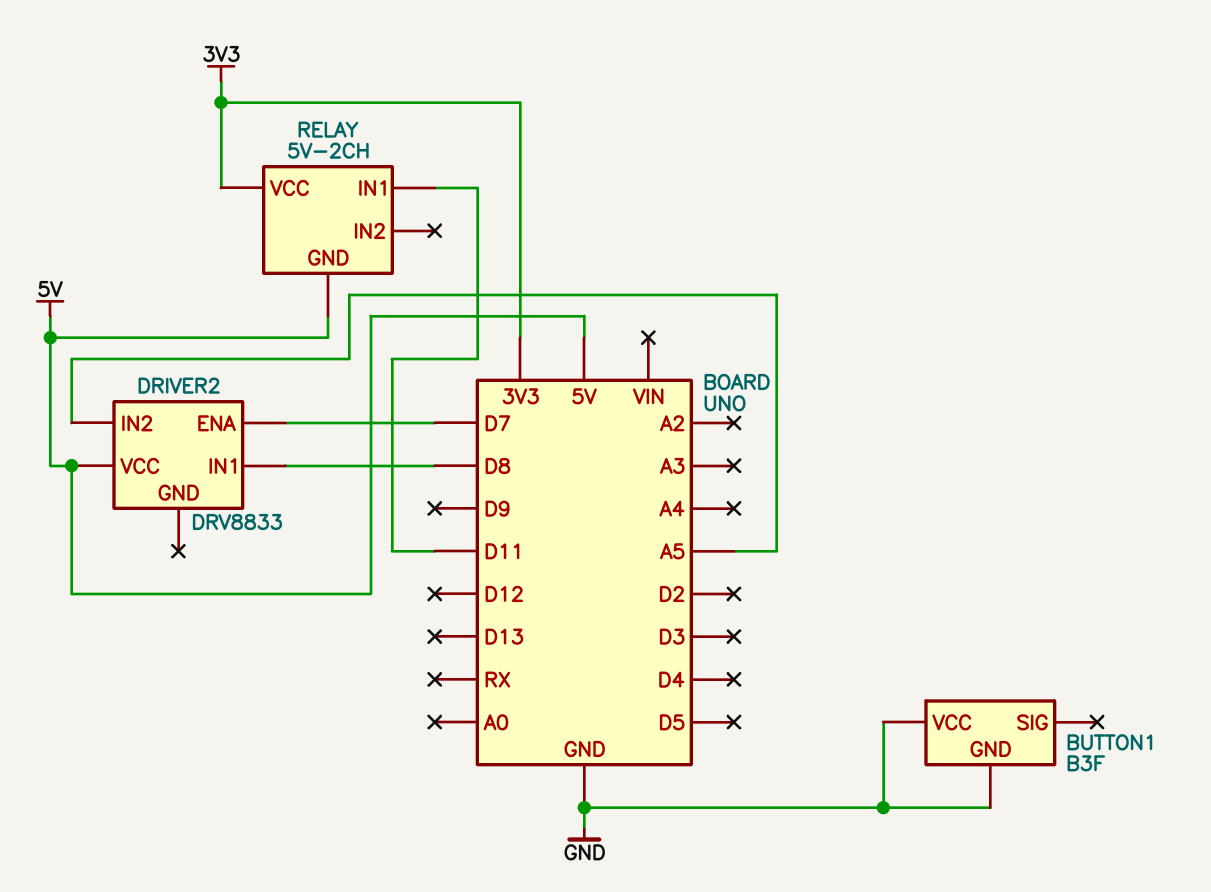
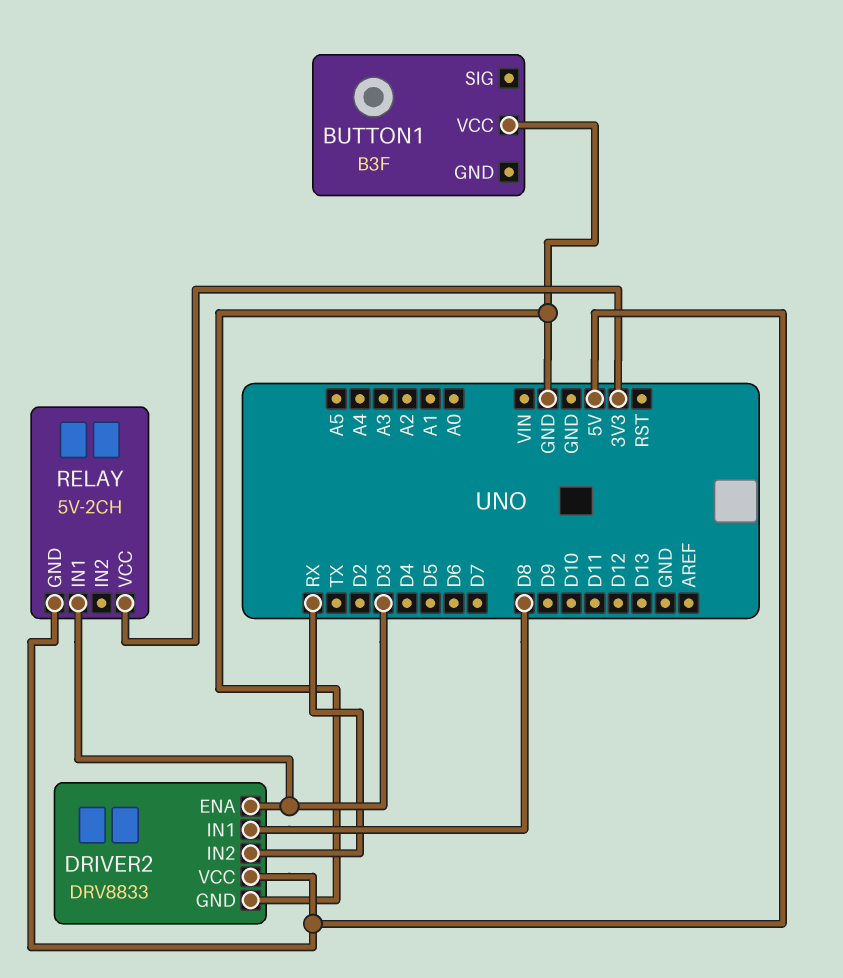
BUTTON1 pin GND: GND -> none
DRIVER2 pin ENA: D7 -> D3
DRIVER2 pin GND: none -> GND
DRIVER2 pin IN2: A5 -> RX
RELAY pin IN1: D11 -> D3

